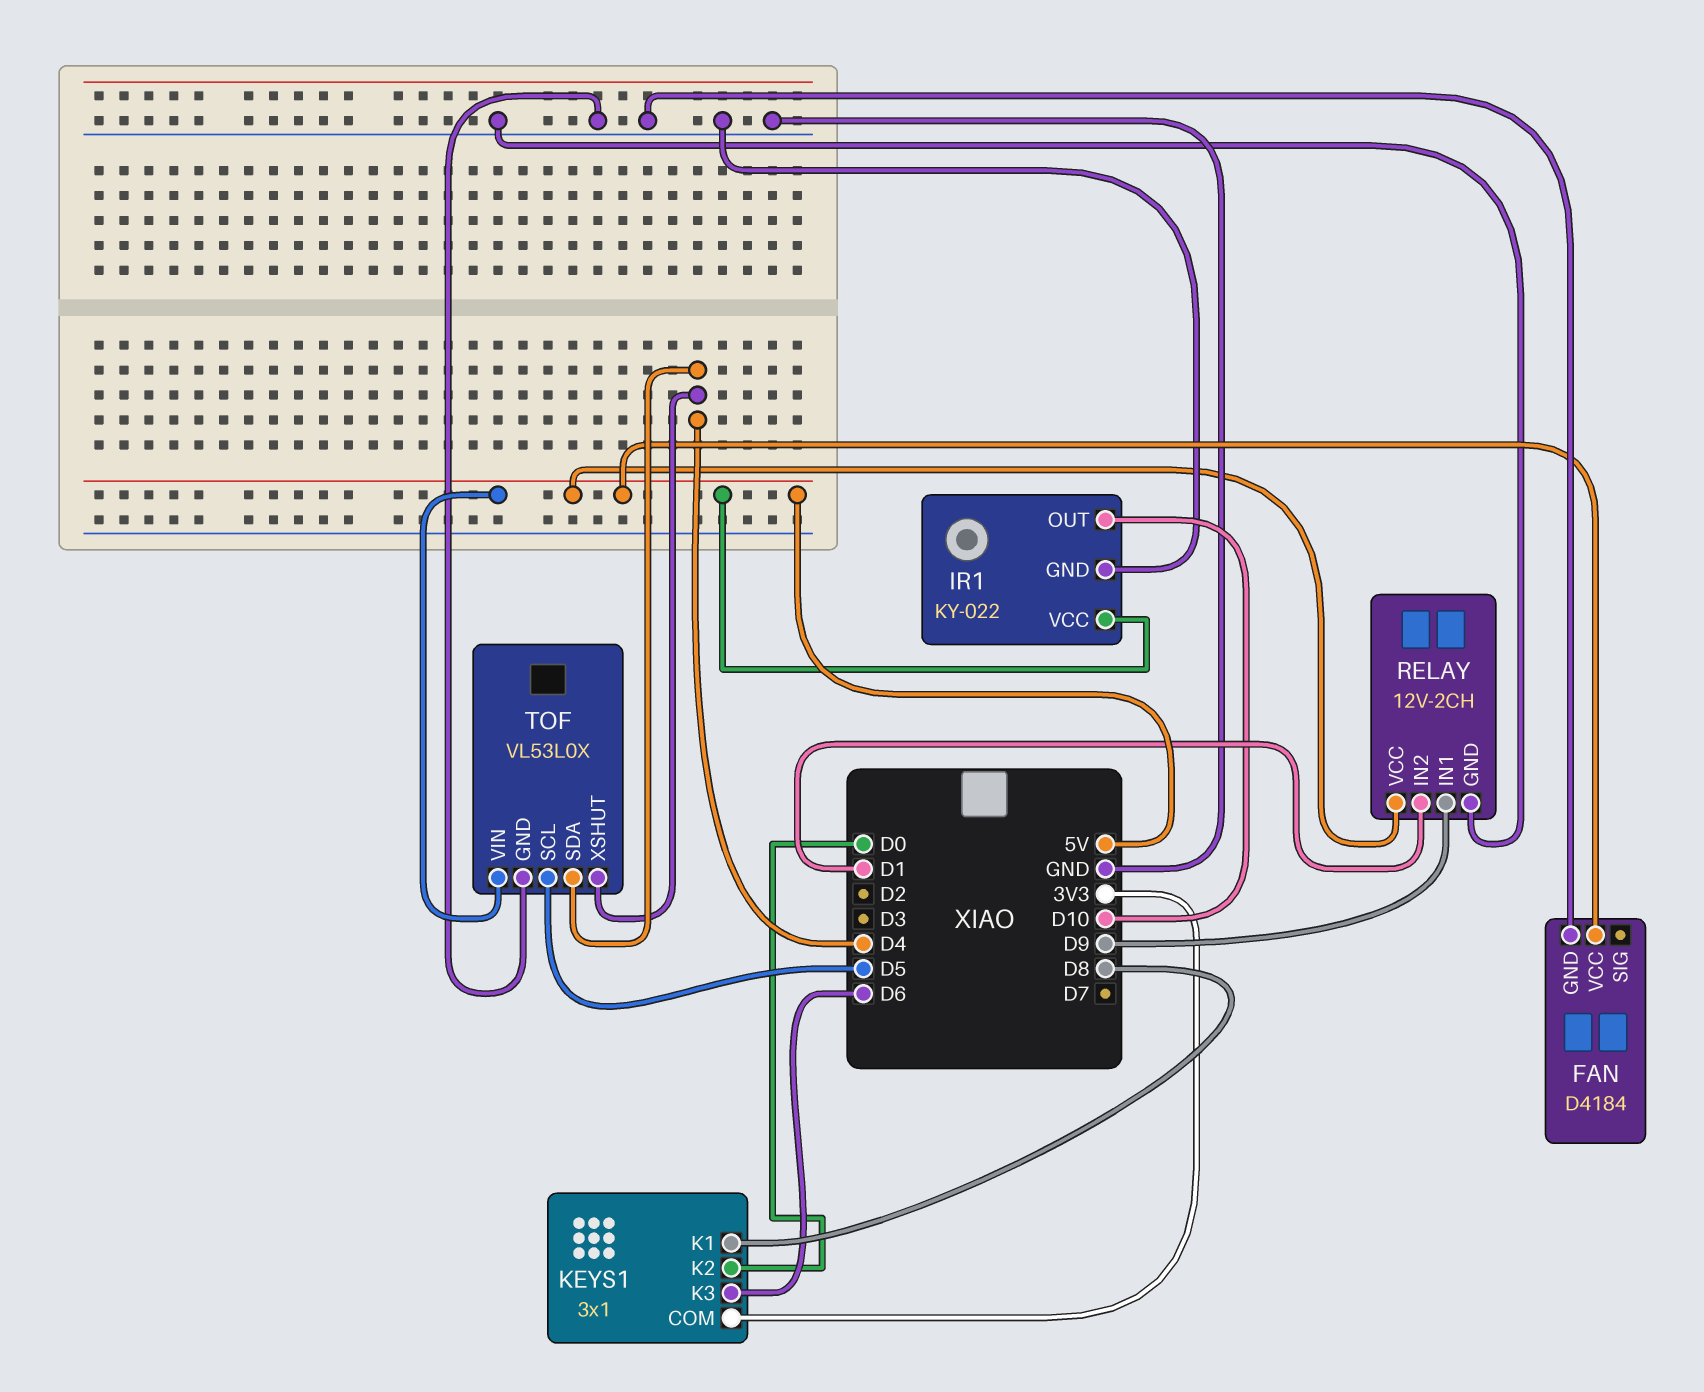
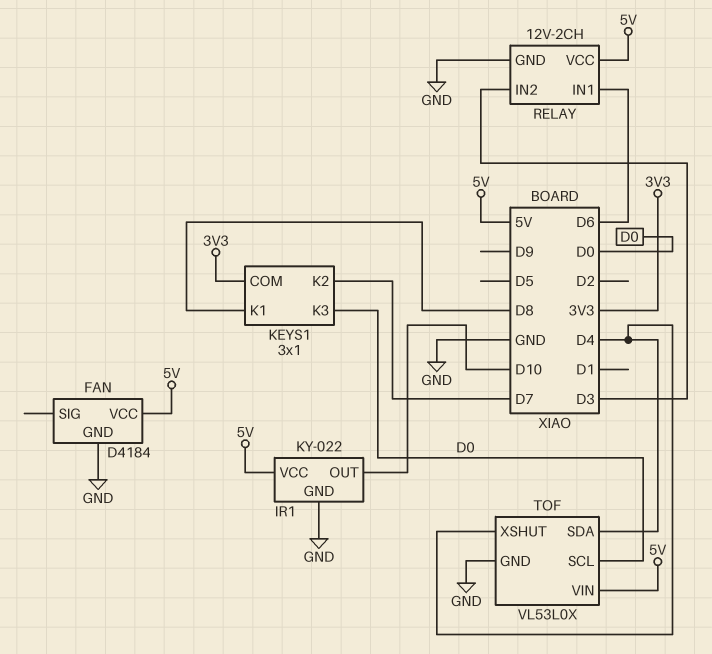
KEYS1 pin K2: D0 -> D7
KEYS1 pin K3: D6 -> D0
RELAY pin IN1: D9 -> D6
RELAY pin IN2: D1 -> D3
TOF pin SCL: D5 -> D0

